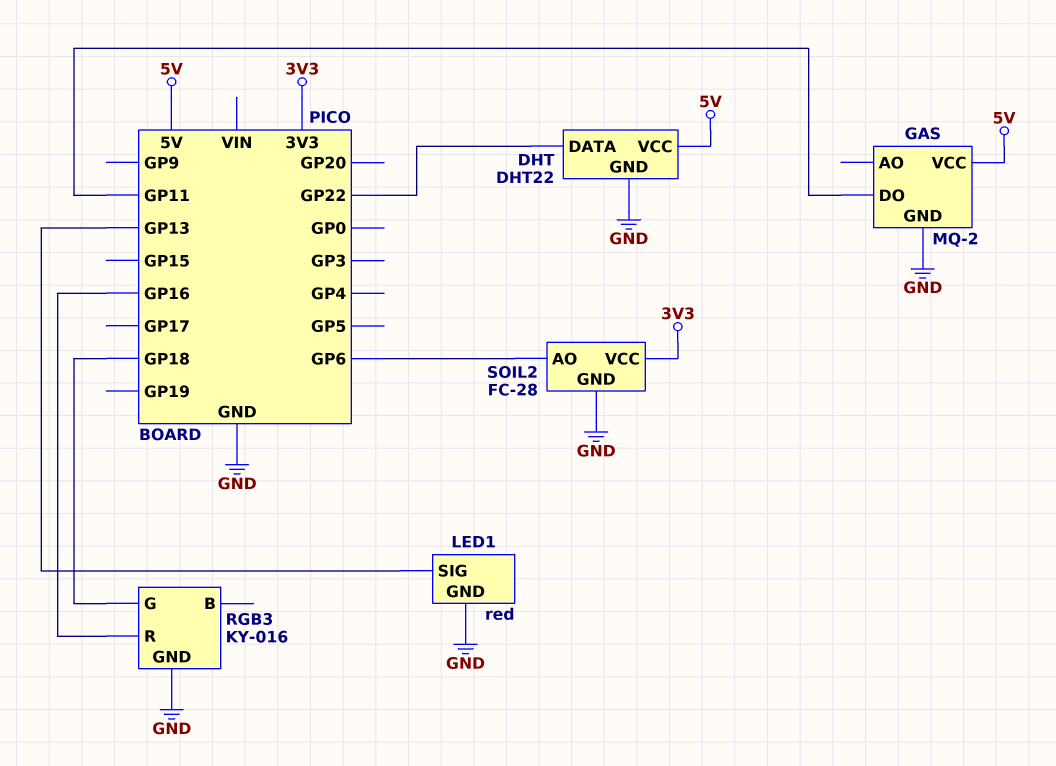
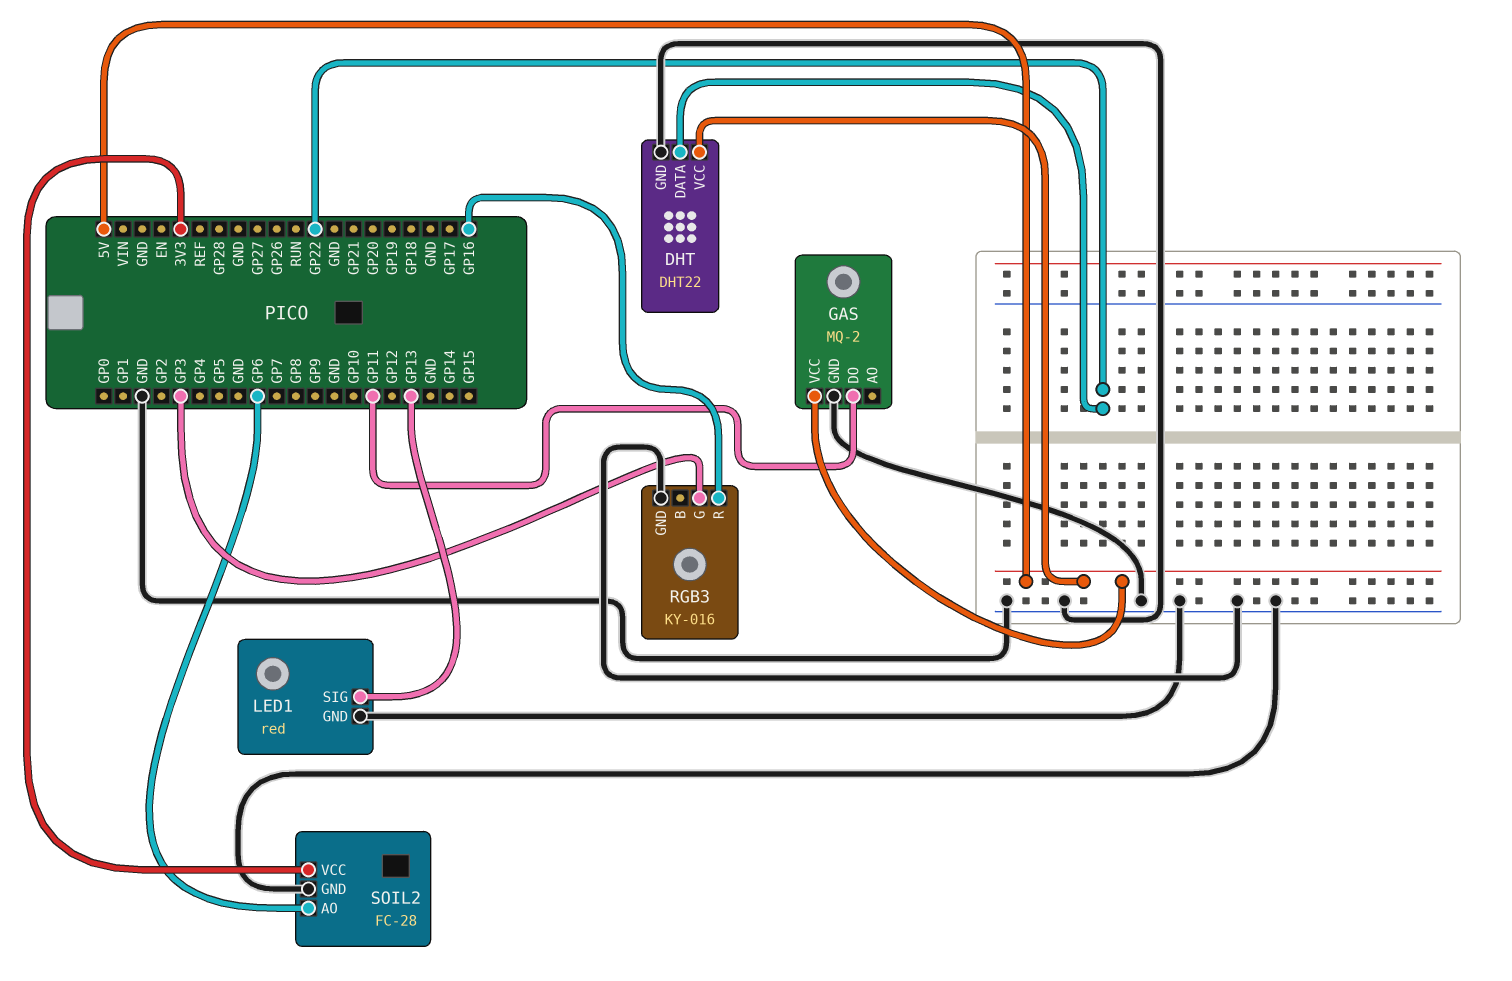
RGB3 pin G: GP18 -> GP3

